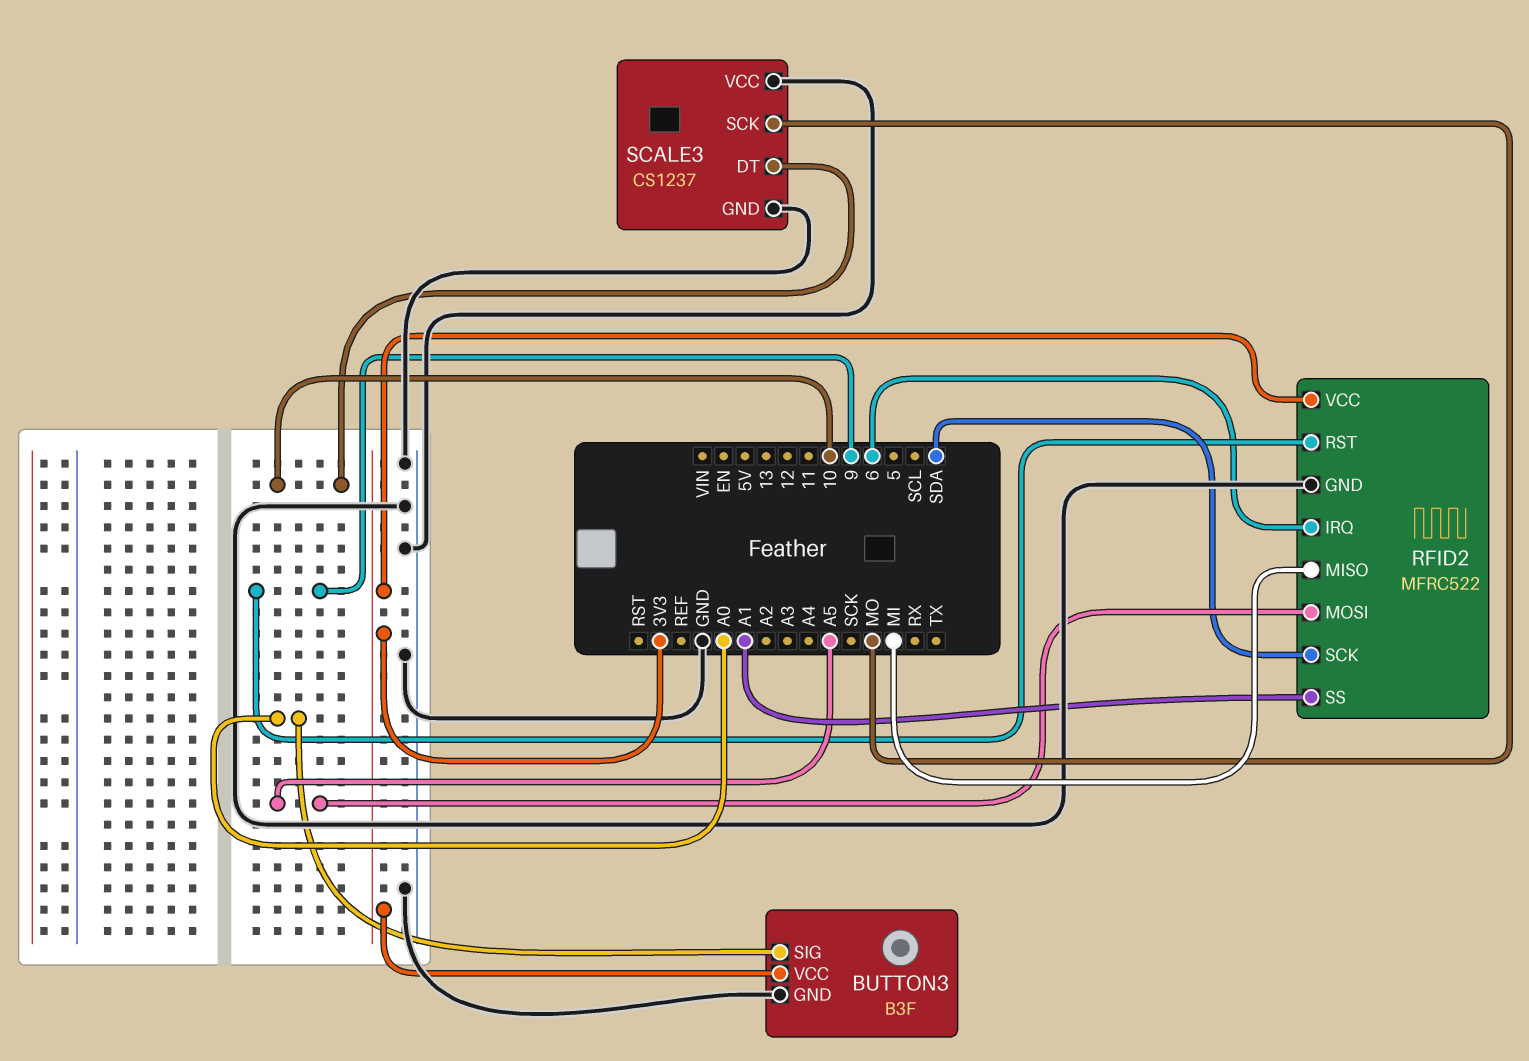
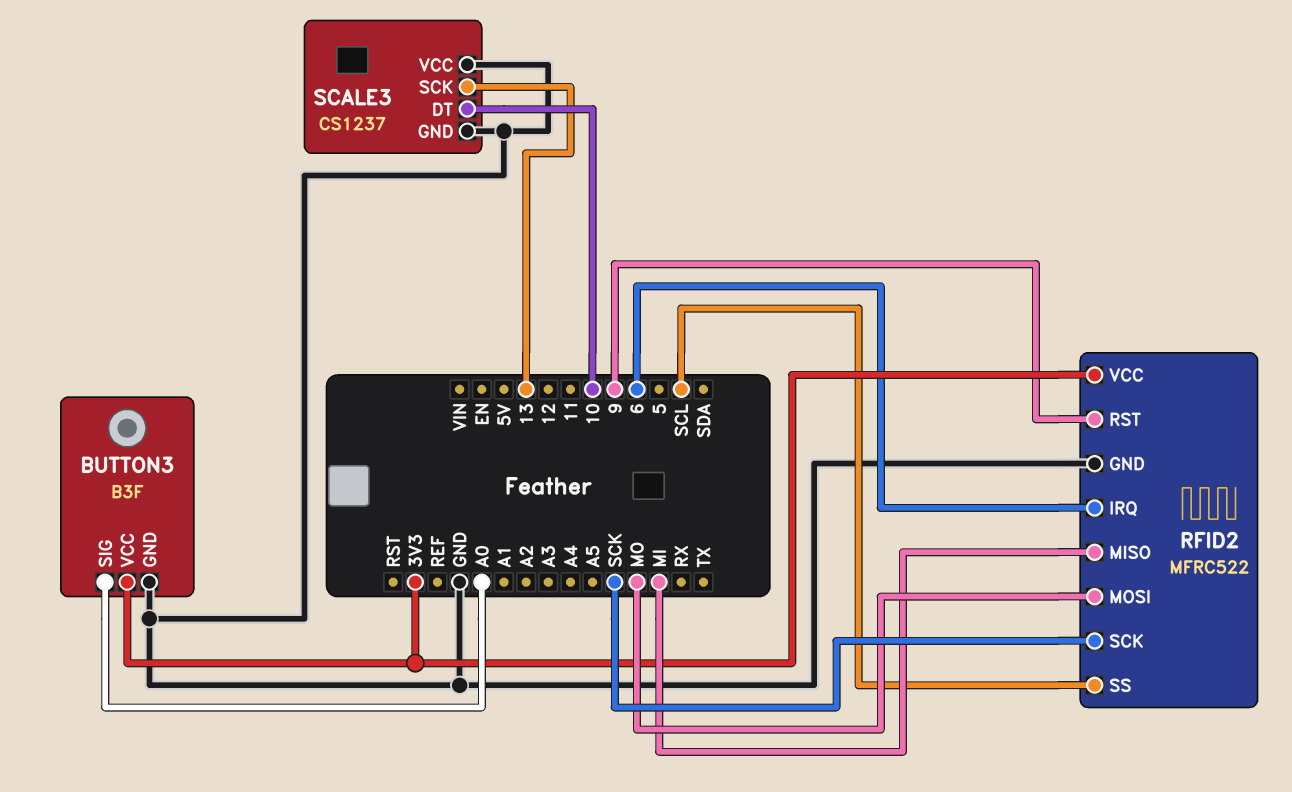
RFID2 pin MOSI: A5 -> MO
RFID2 pin SCK: SDA -> SCK
RFID2 pin SS: A1 -> SCL
SCALE3 pin SCK: MO -> 13

